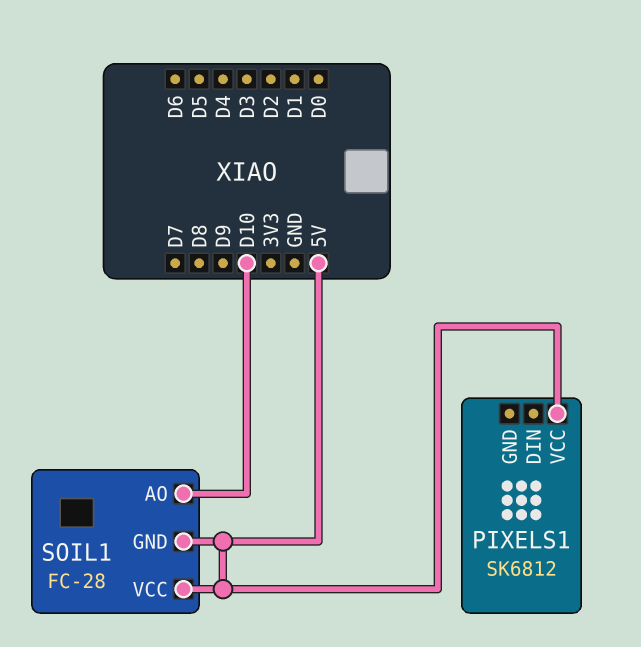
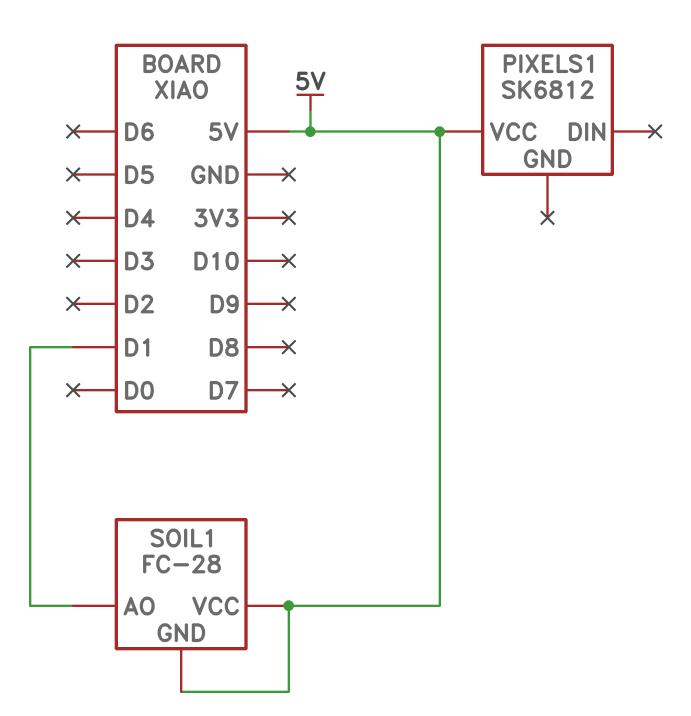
SOIL1 pin AO: D10 -> D1

